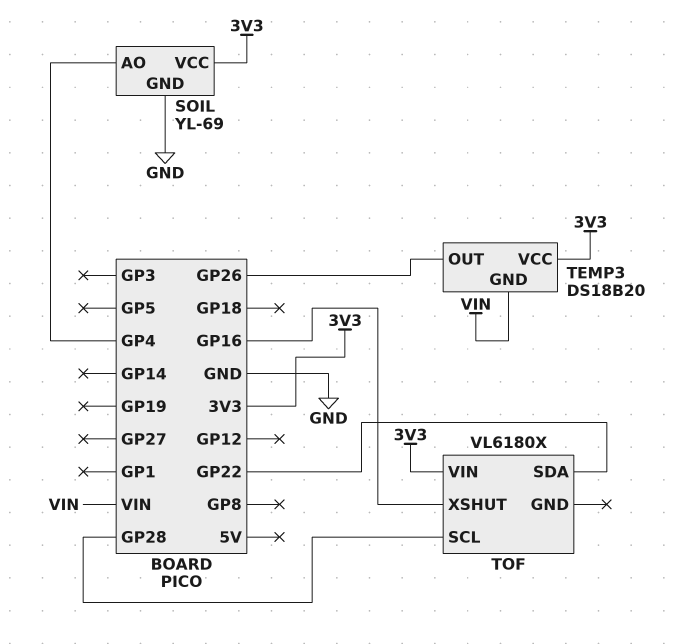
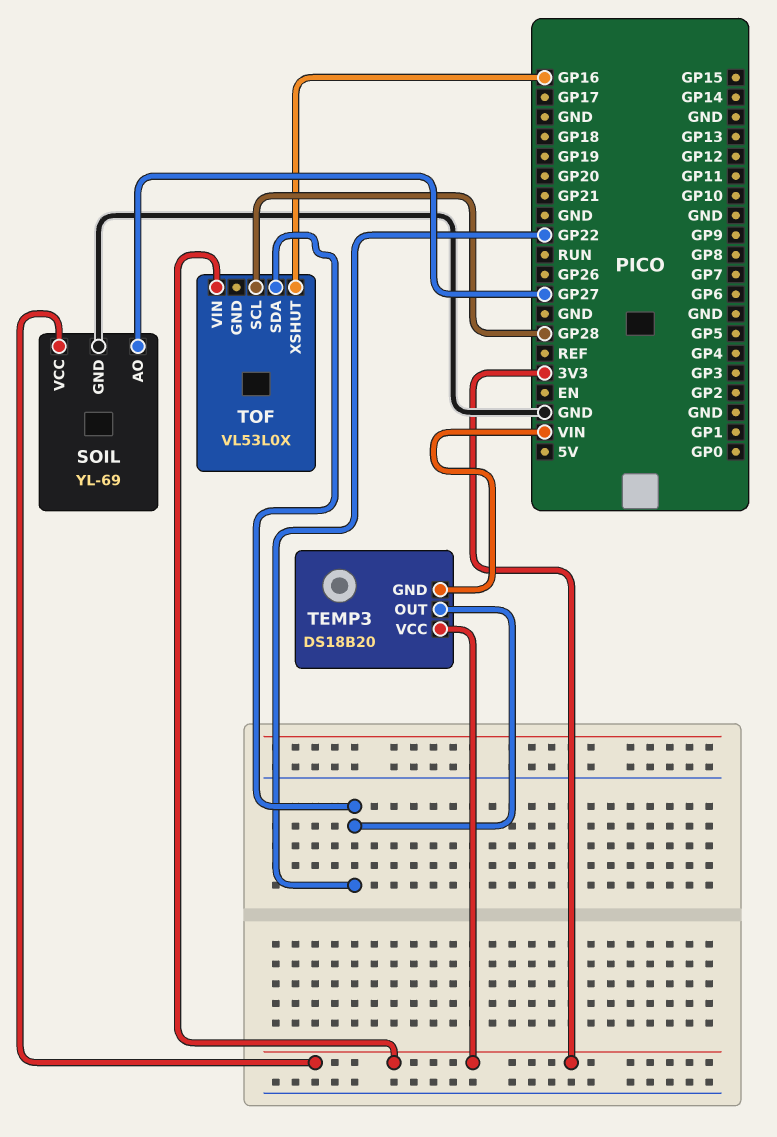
SOIL pin AO: GP4 -> GP27
TEMP3 pin OUT: GP26 -> GP22
TOF: VL6180X -> VL53L0X

